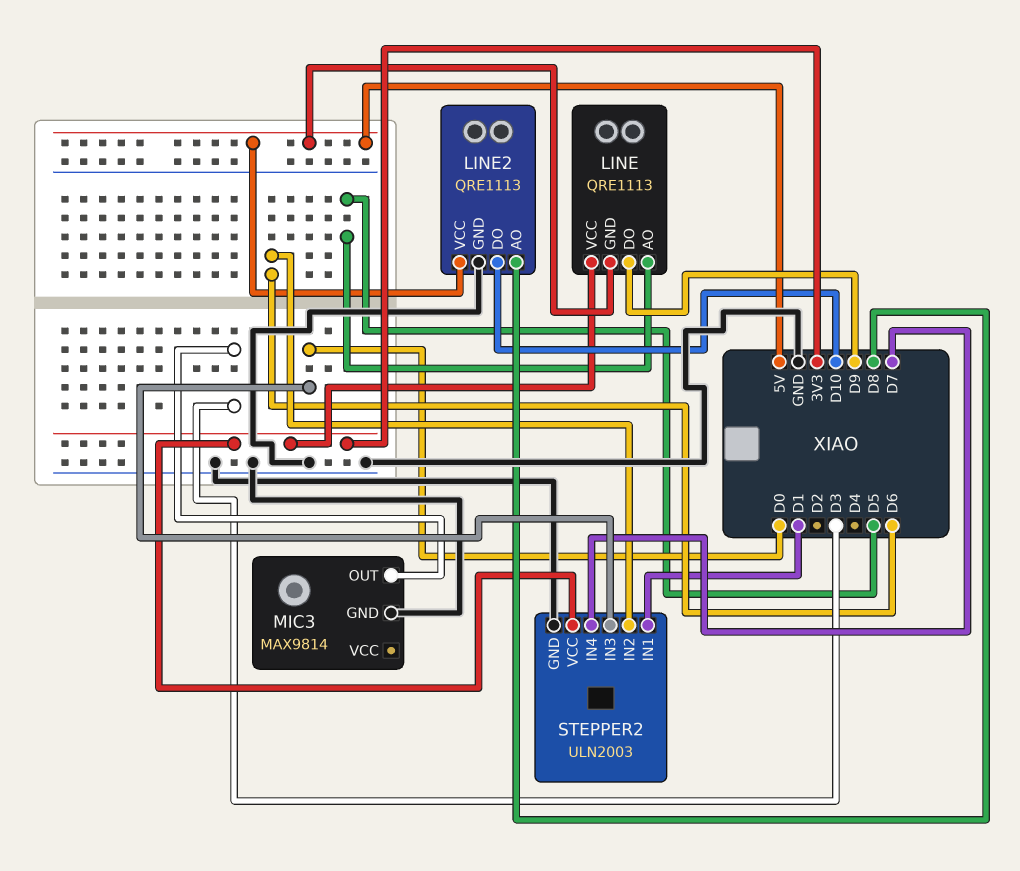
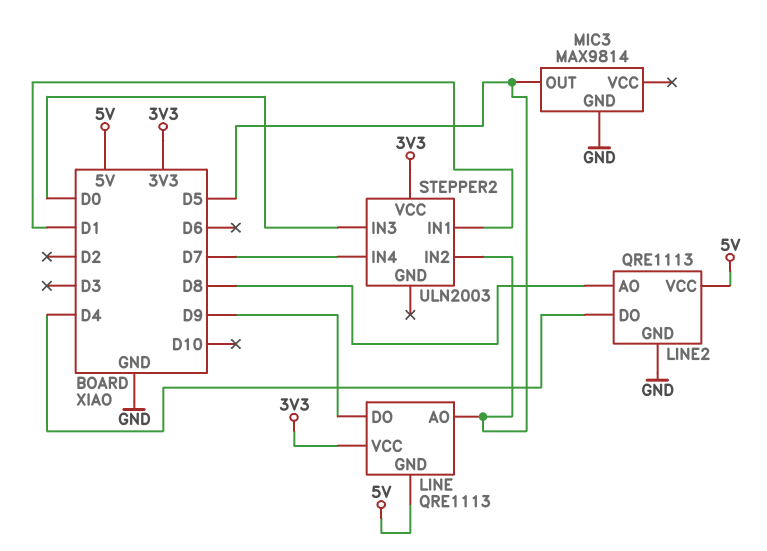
LINE2 pin DO: D10 -> D4
MIC3 pin OUT: D3 -> D5
STEPPER2 pin GND: GND -> none
STEPPER2 pin IN2: D6 -> D5

